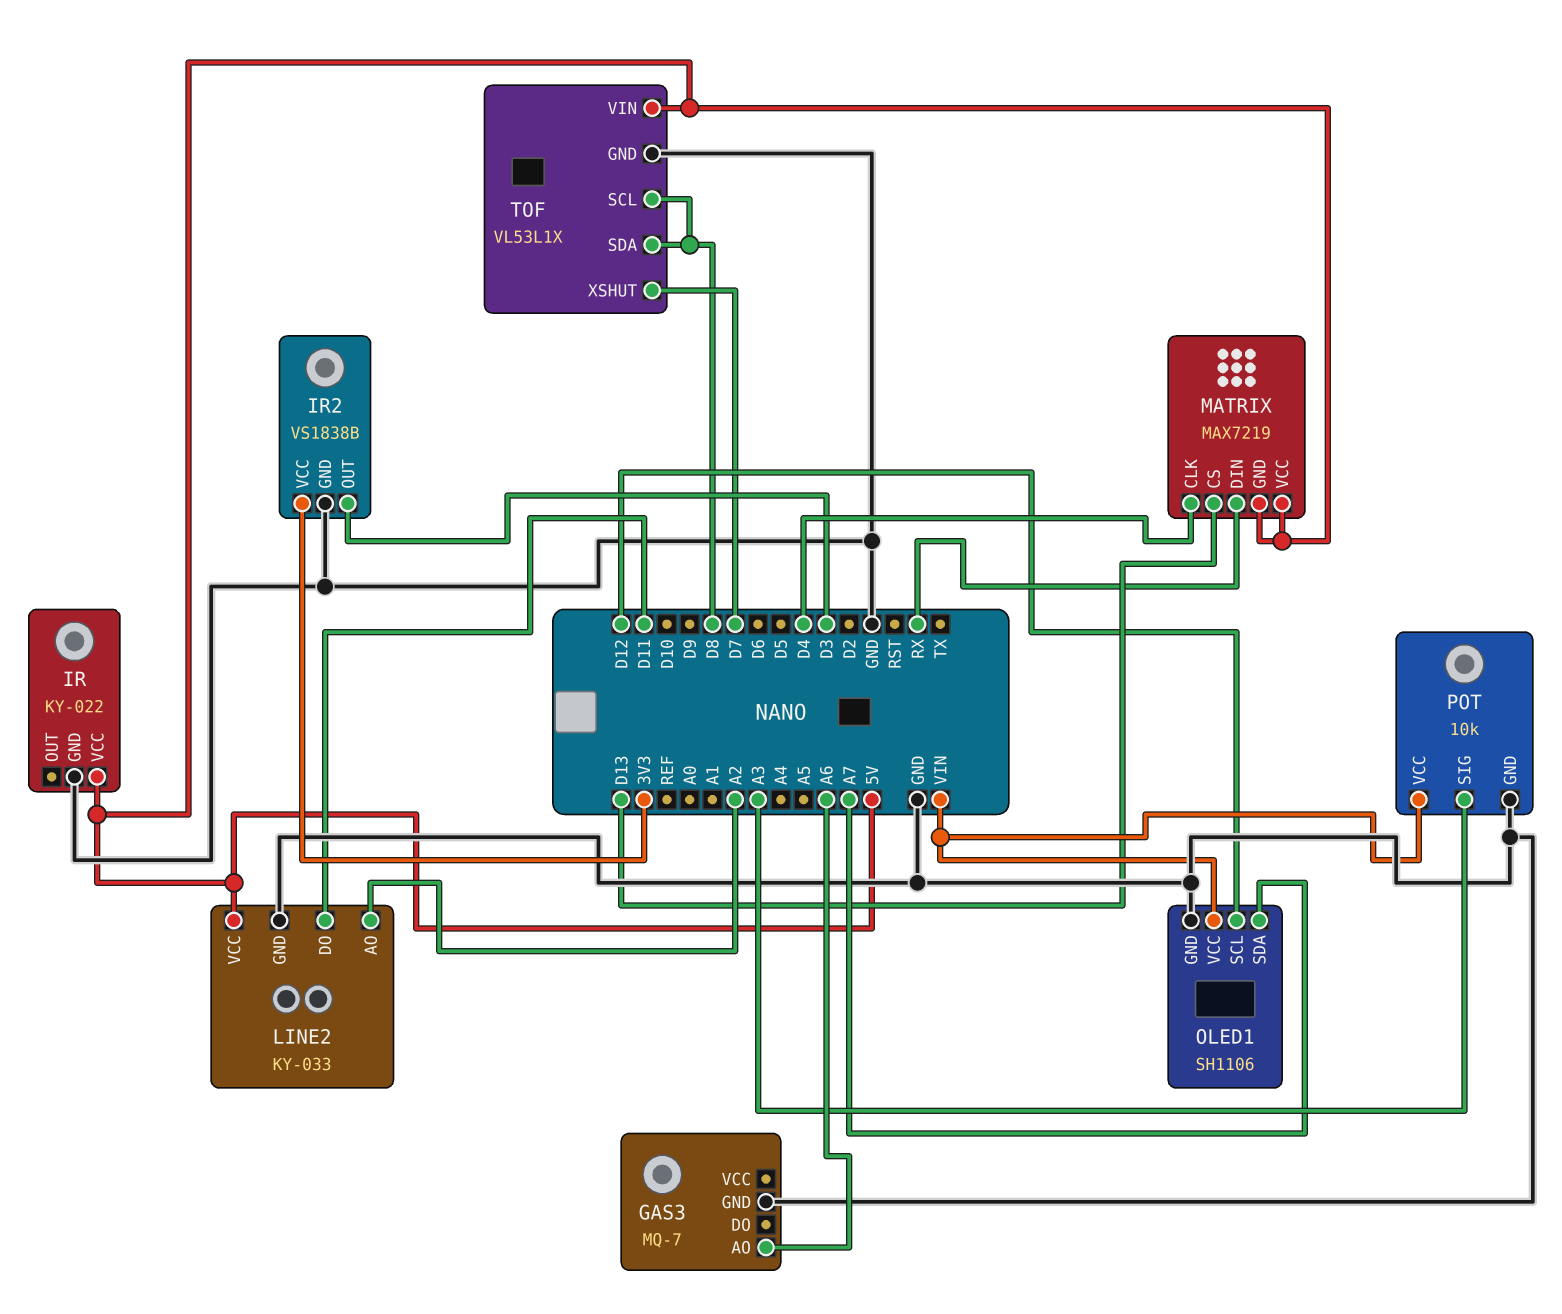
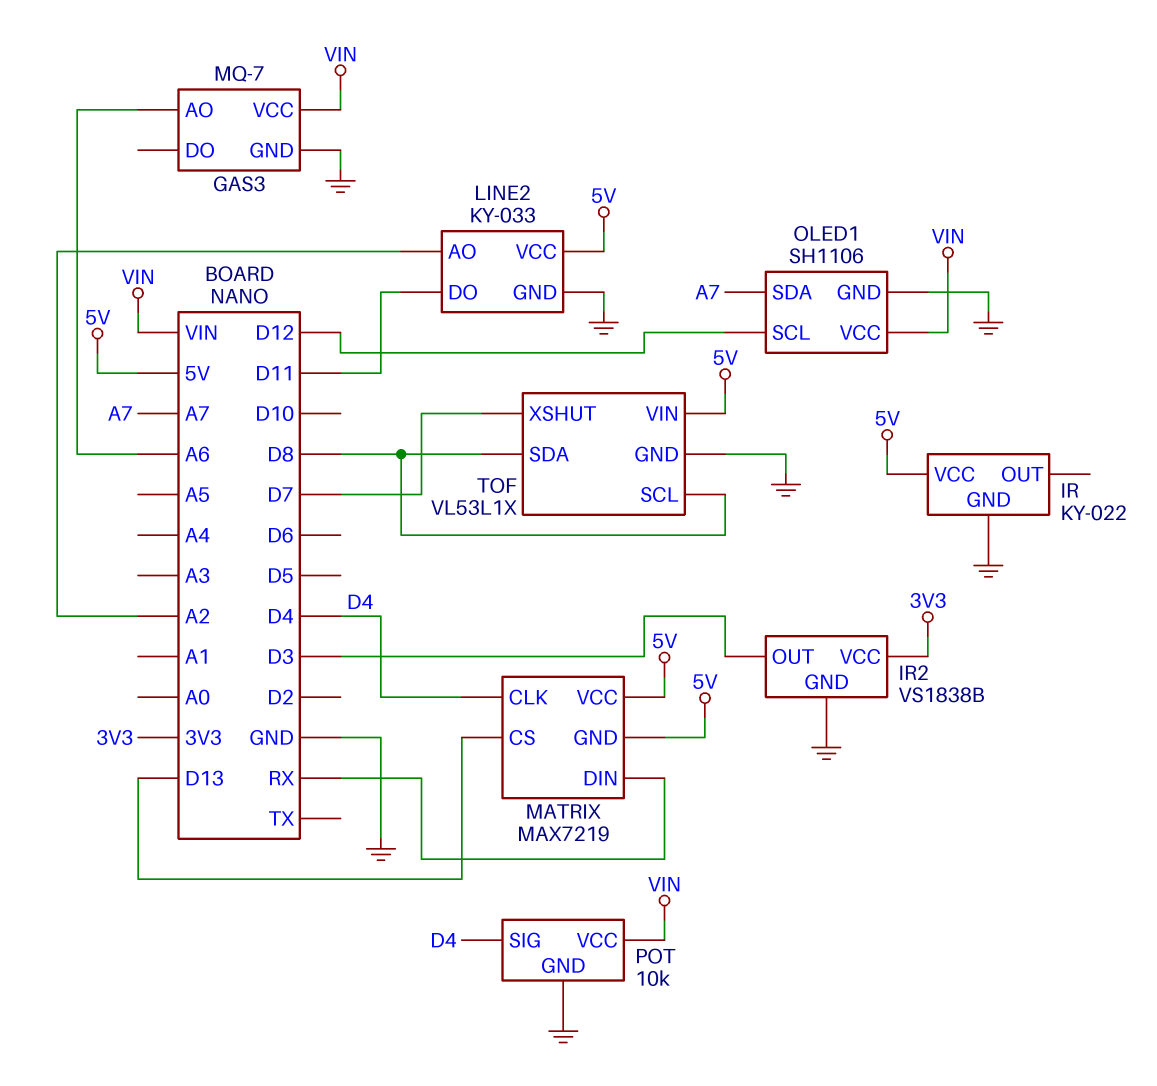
GAS3 pin VCC: none -> VIN
POT pin SIG: A3 -> D4

